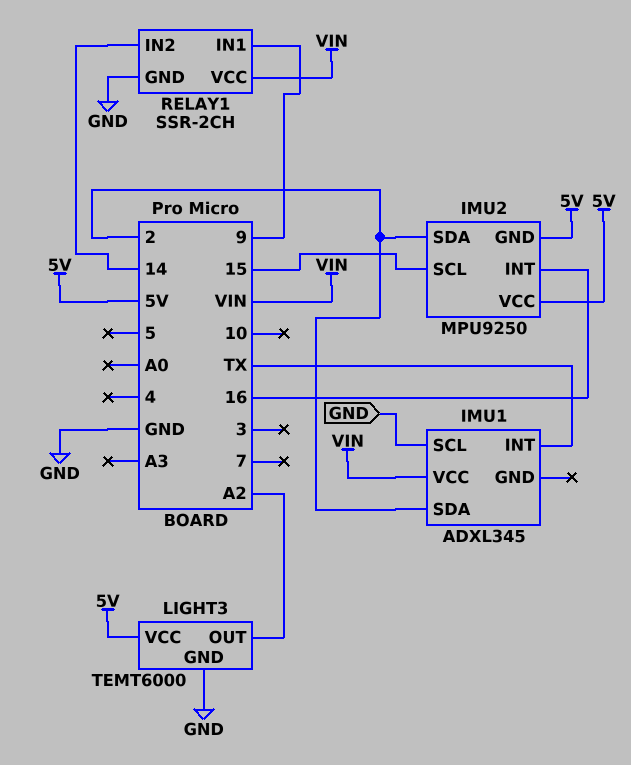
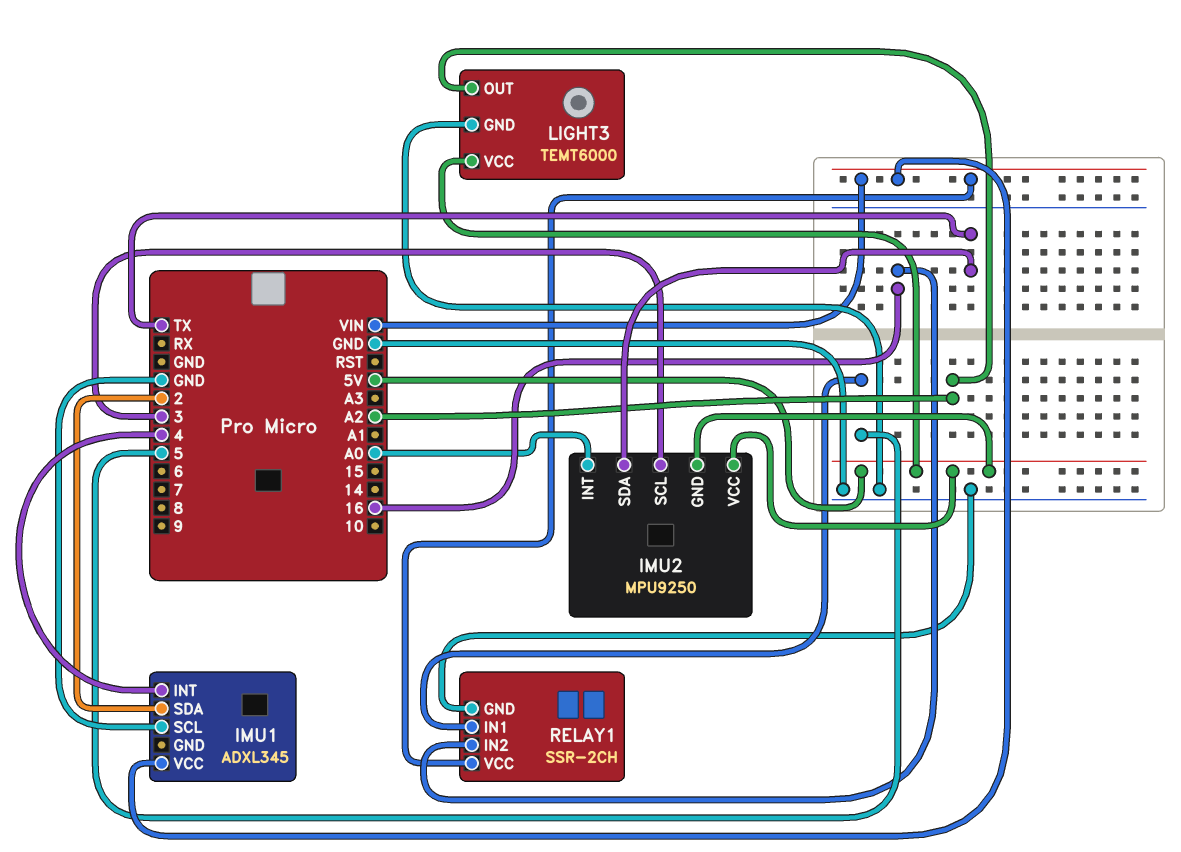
IMU1 pin INT: TX -> 4
IMU2 pin INT: 16 -> A0
IMU2 pin SCL: 15 -> 3
IMU2 pin SDA: 2 -> TX
RELAY1 pin IN1: 9 -> 5
RELAY1 pin IN2: 14 -> 16

